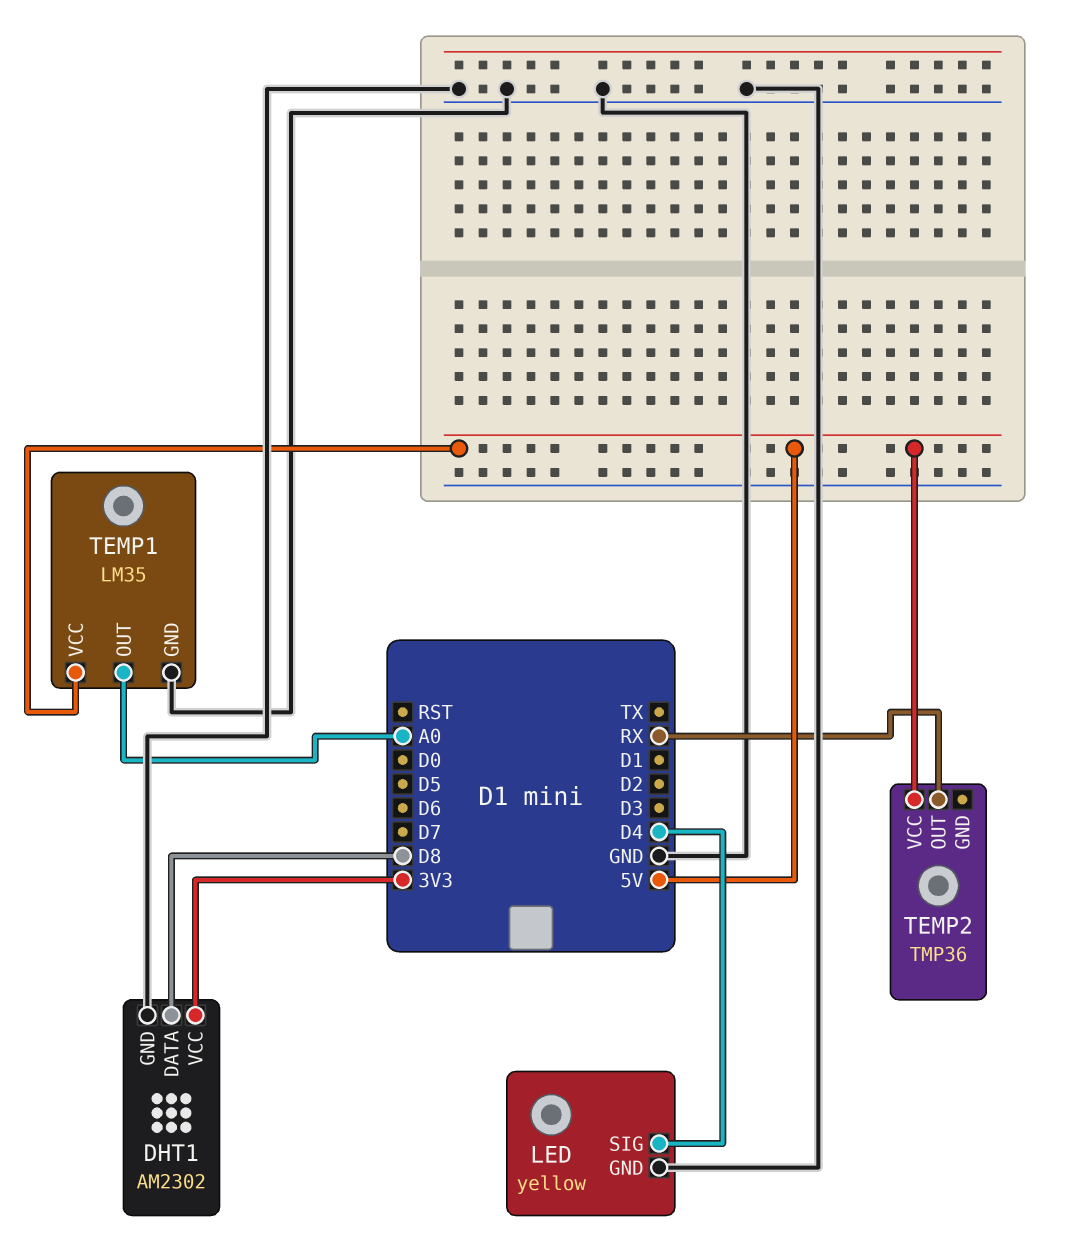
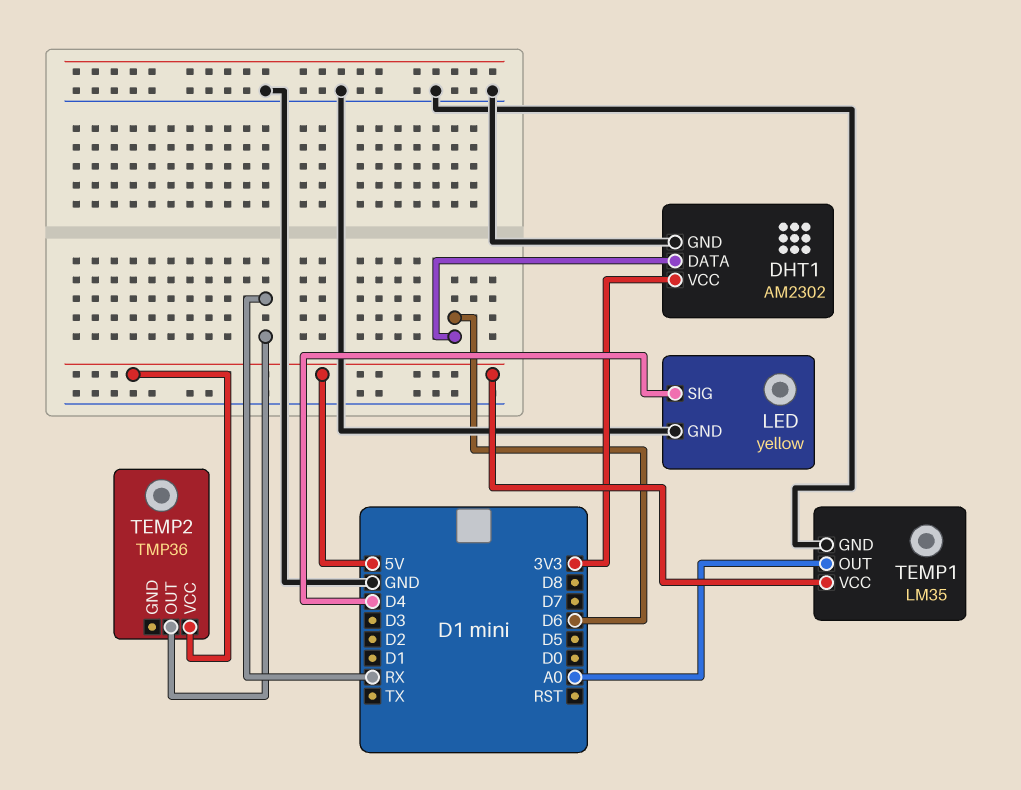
DHT1 pin DATA: D8 -> D6

